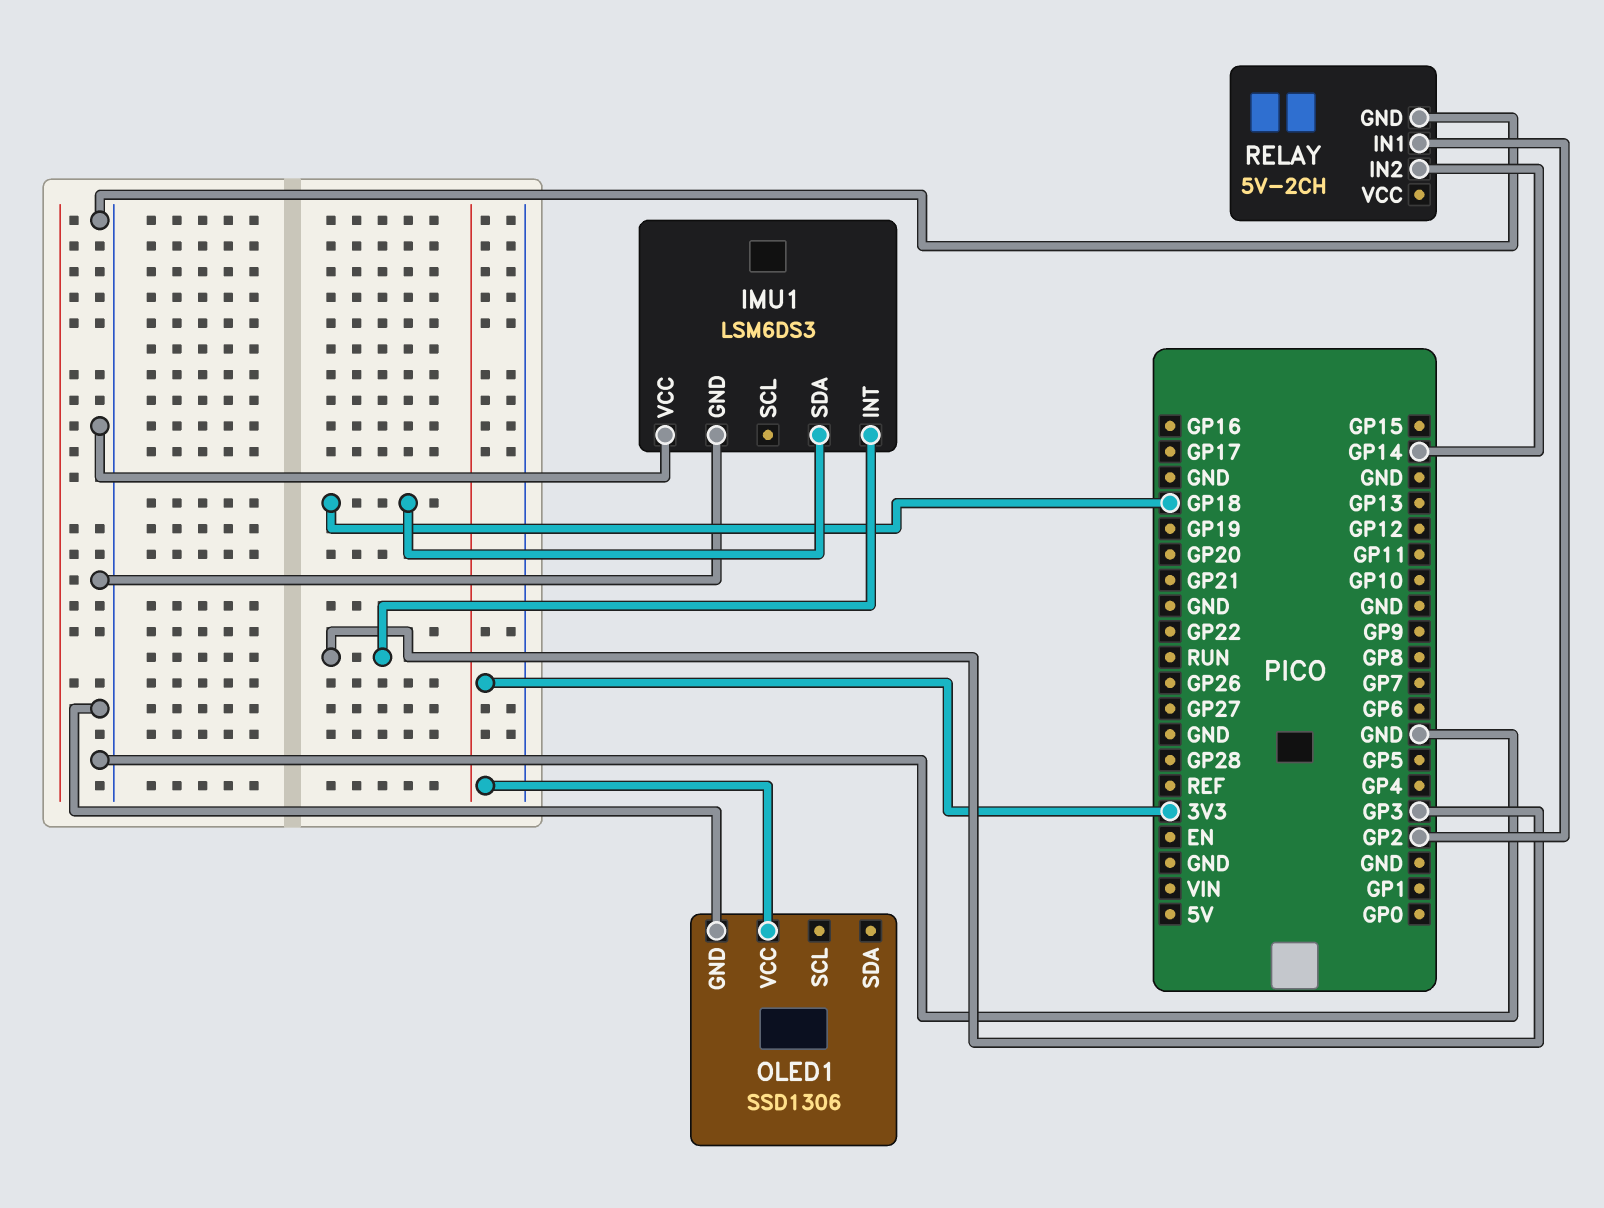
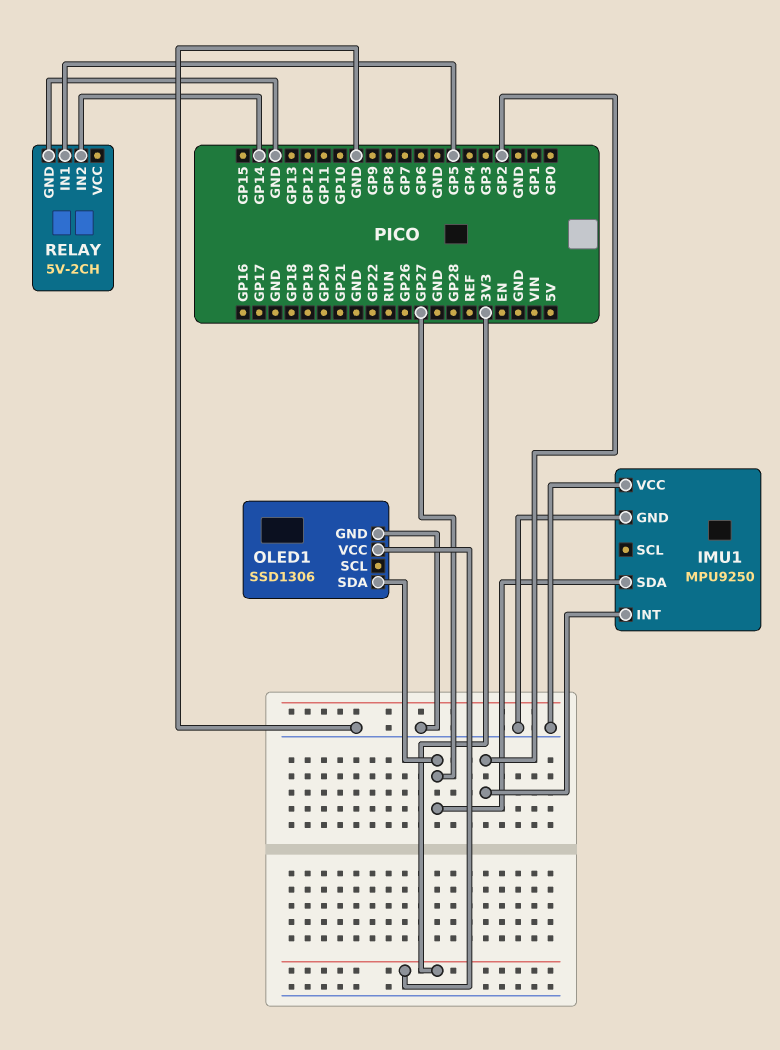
IMU1: LSM6DS3 -> MPU9250
IMU1 pin INT: GP3 -> GP2
IMU1 pin SDA: GP18 -> GP27
OLED1 pin SDA: none -> GP27
RELAY pin IN1: GP2 -> GP5

